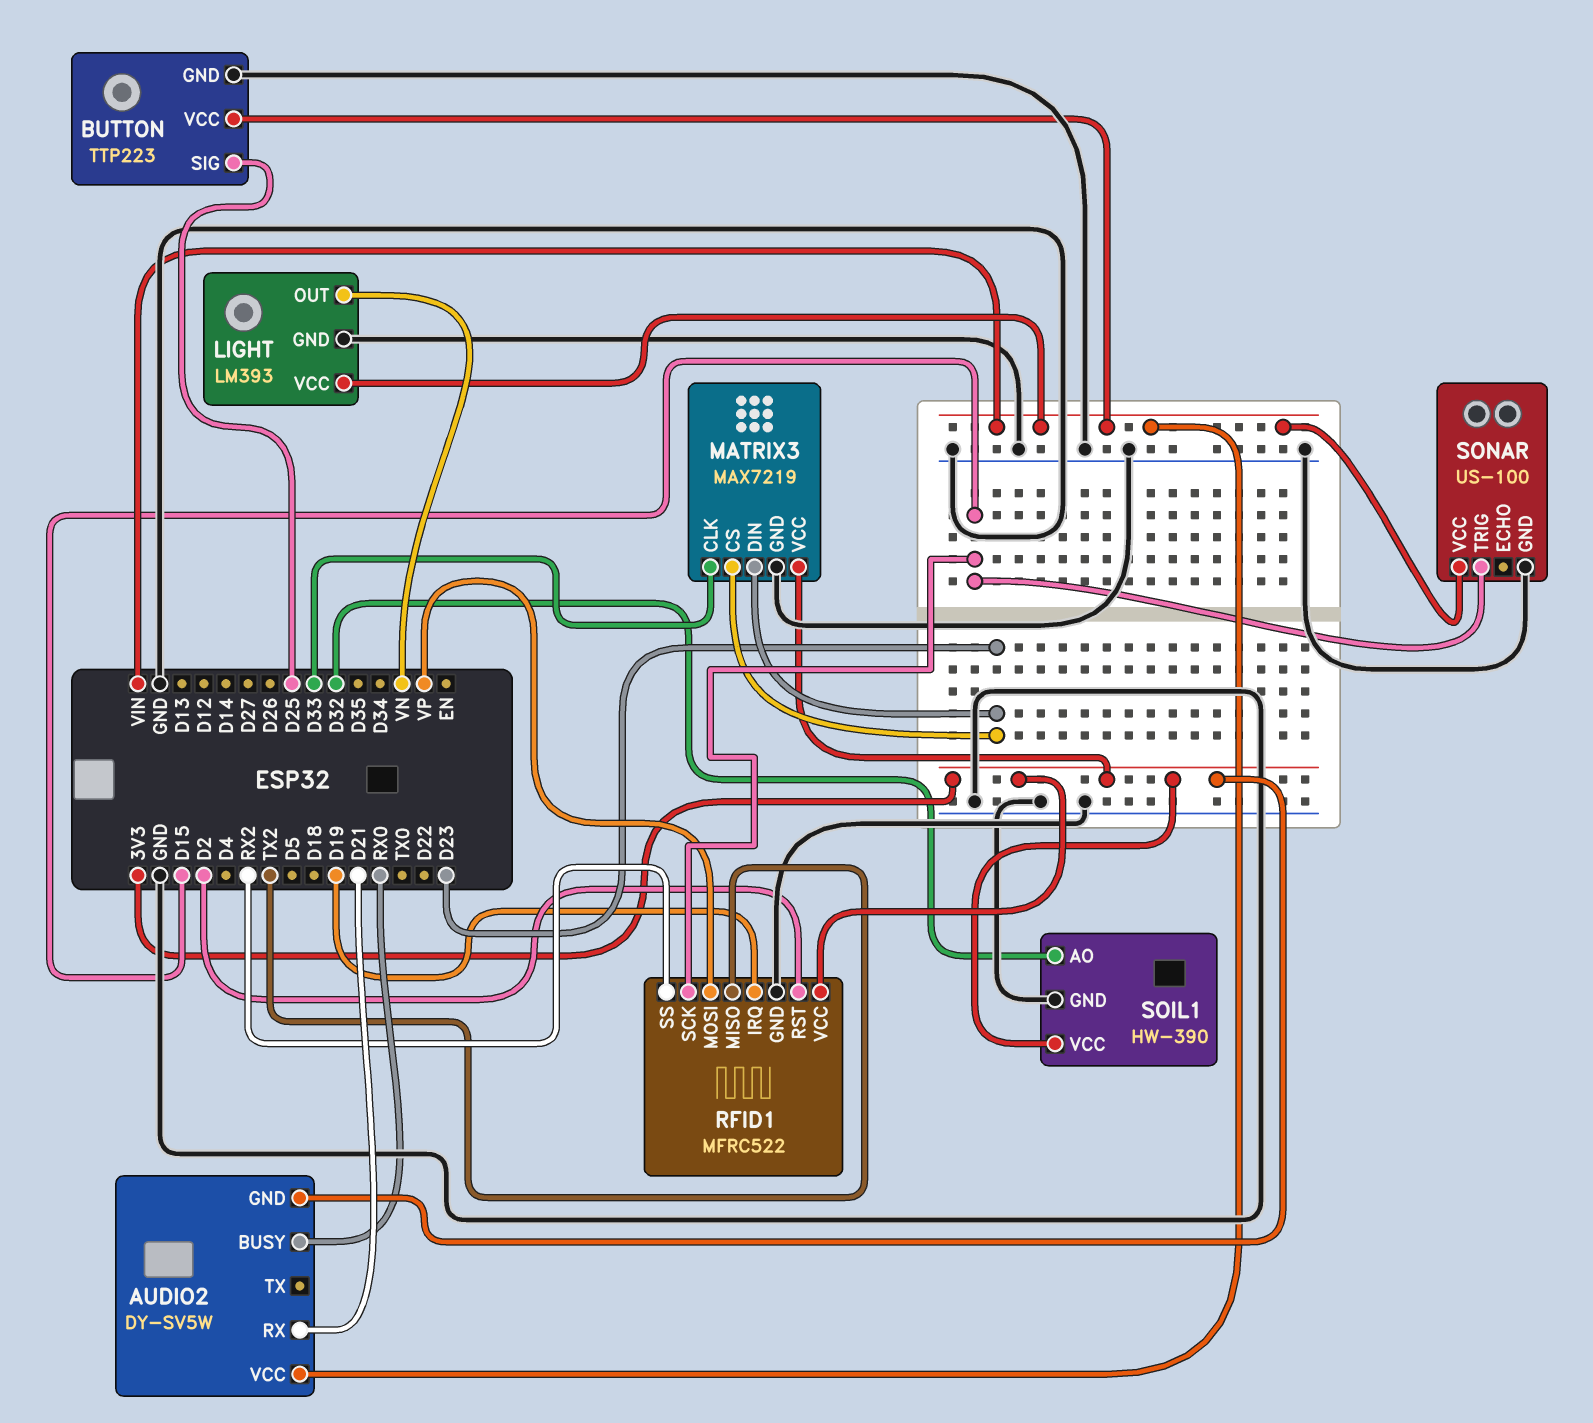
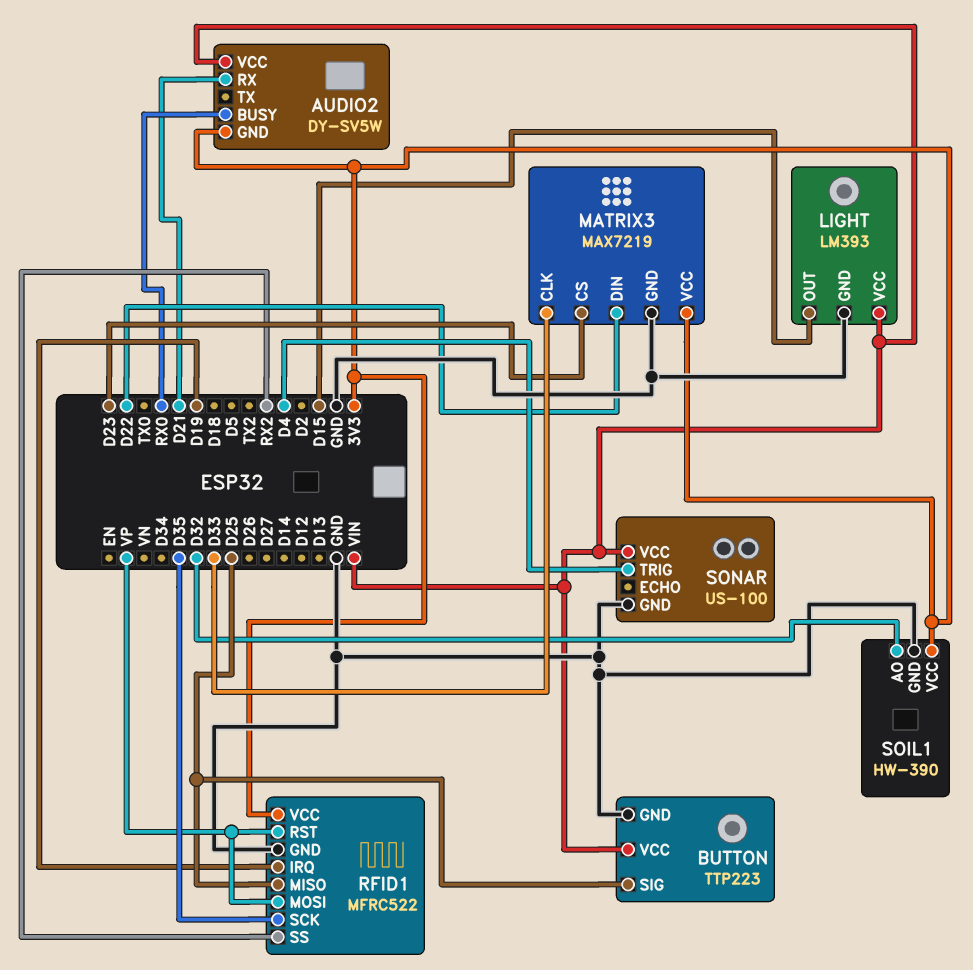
LIGHT pin OUT: VN -> D15
MATRIX3 pin DIN: D23 -> D22
RFID1 pin MISO: TX2 -> D25
RFID1 pin RST: D2 -> VP
RFID1 pin SCK: D15 -> D35
SONAR pin TRIG: D15 -> D4

